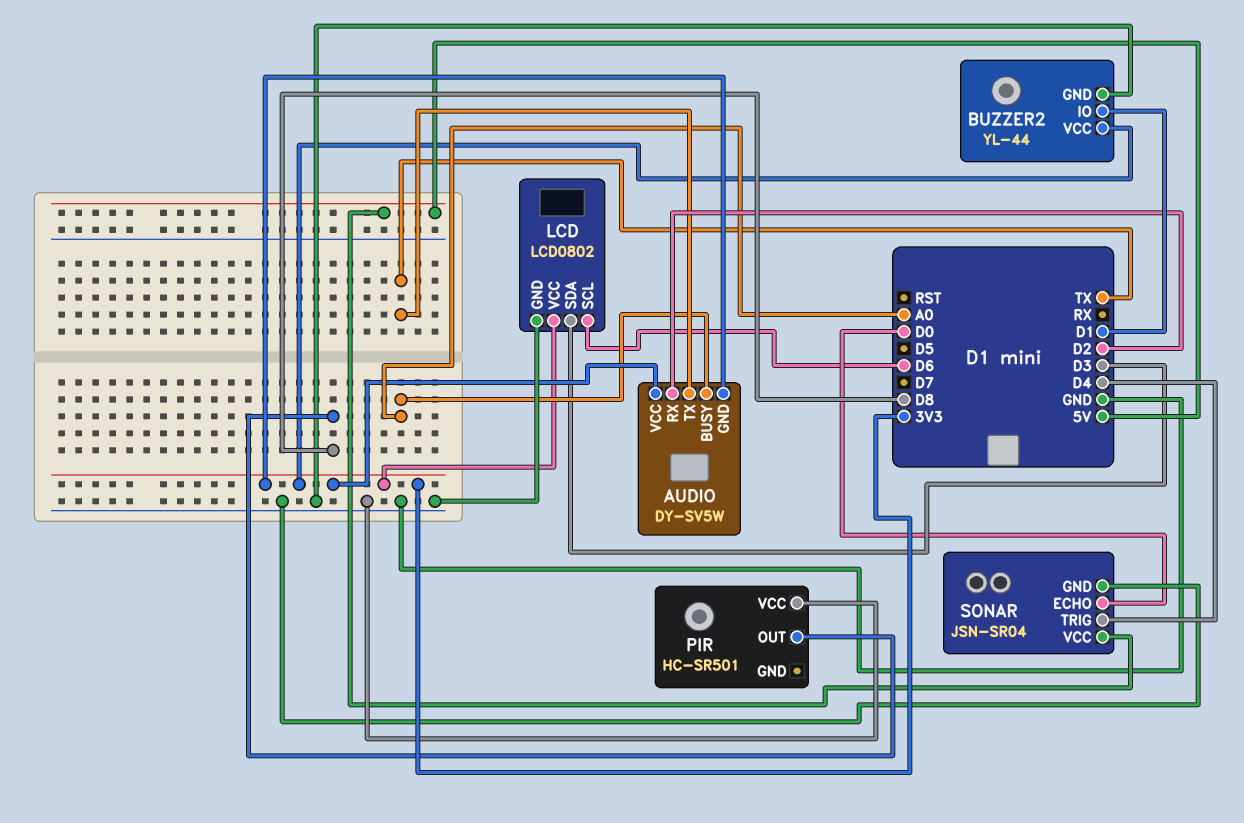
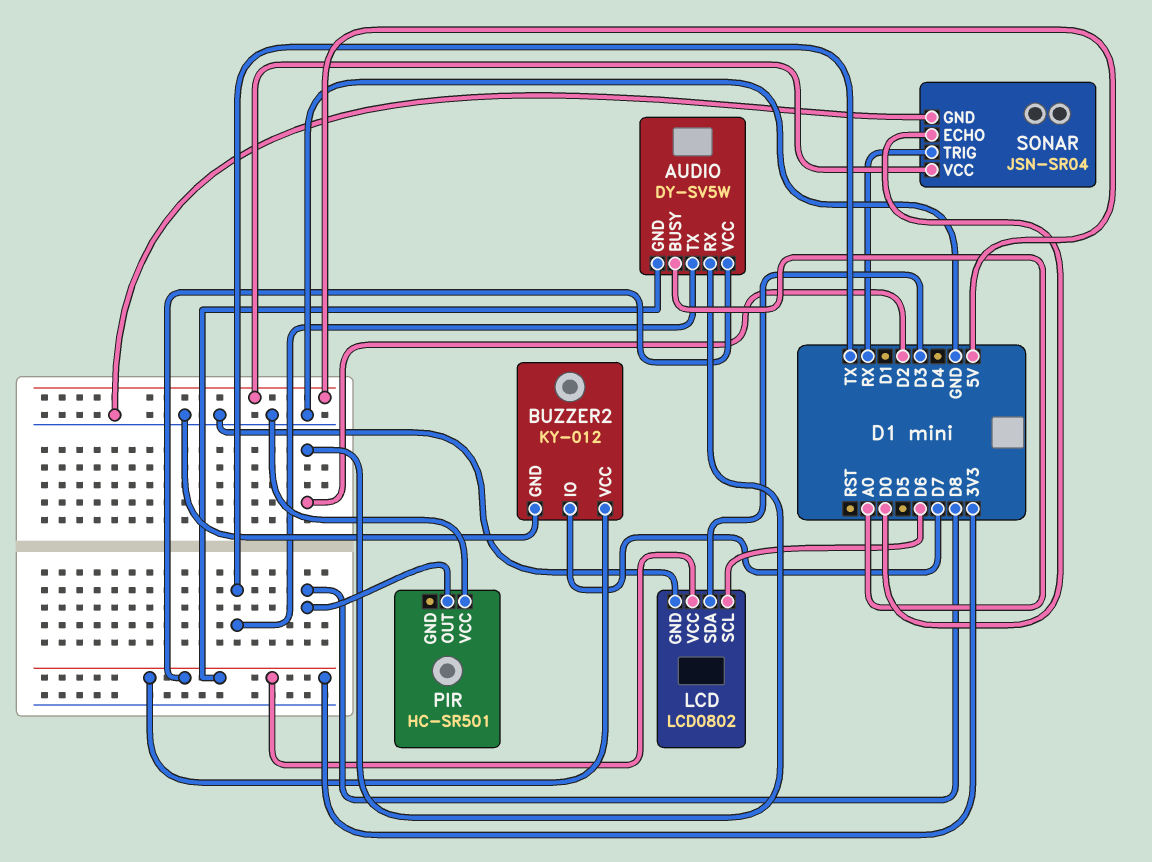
BUZZER2: YL-44 -> KY-012
BUZZER2 pin IO: D1 -> D7
SONAR pin TRIG: D4 -> RX

